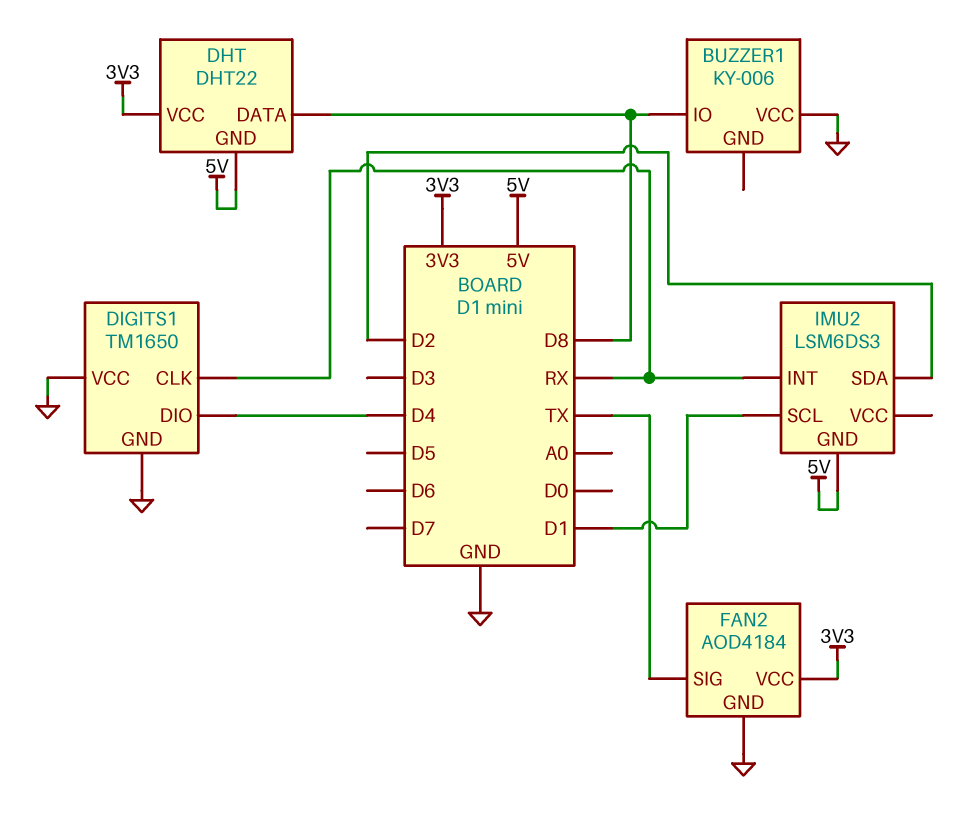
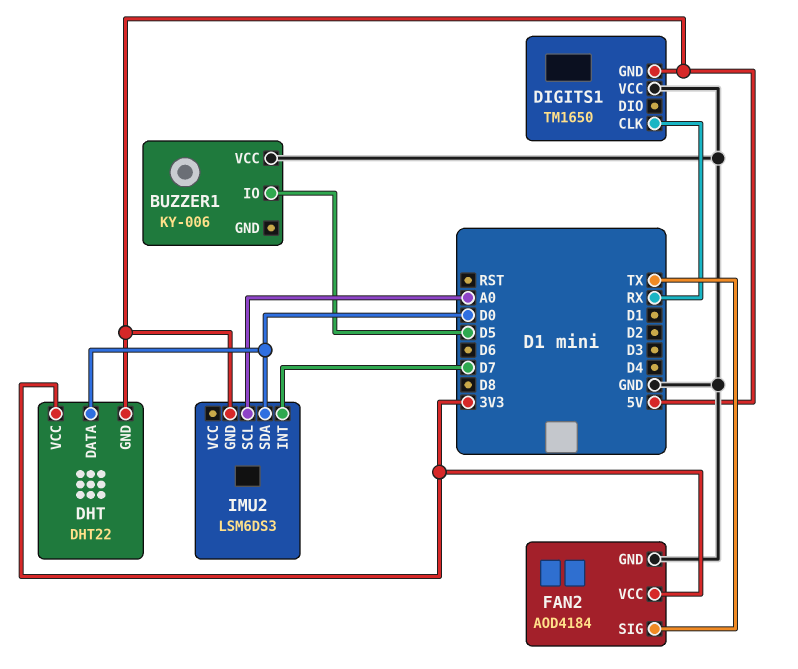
BUZZER1 pin IO: D8 -> D5
DHT pin DATA: D8 -> D0
DIGITS1 pin DIO: D4 -> none
DIGITS1 pin GND: GND -> 5V
IMU2 pin INT: RX -> D7
IMU2 pin SCL: D1 -> A0
IMU2 pin SDA: D2 -> D0

